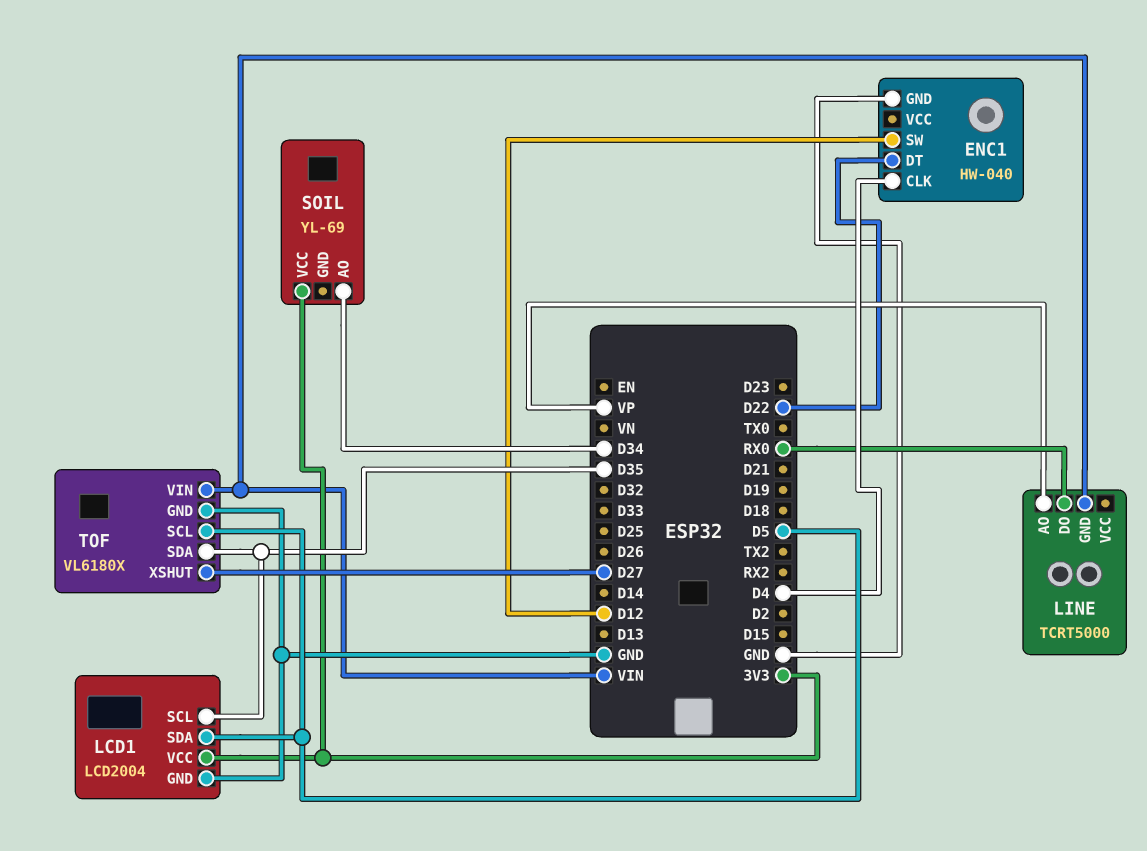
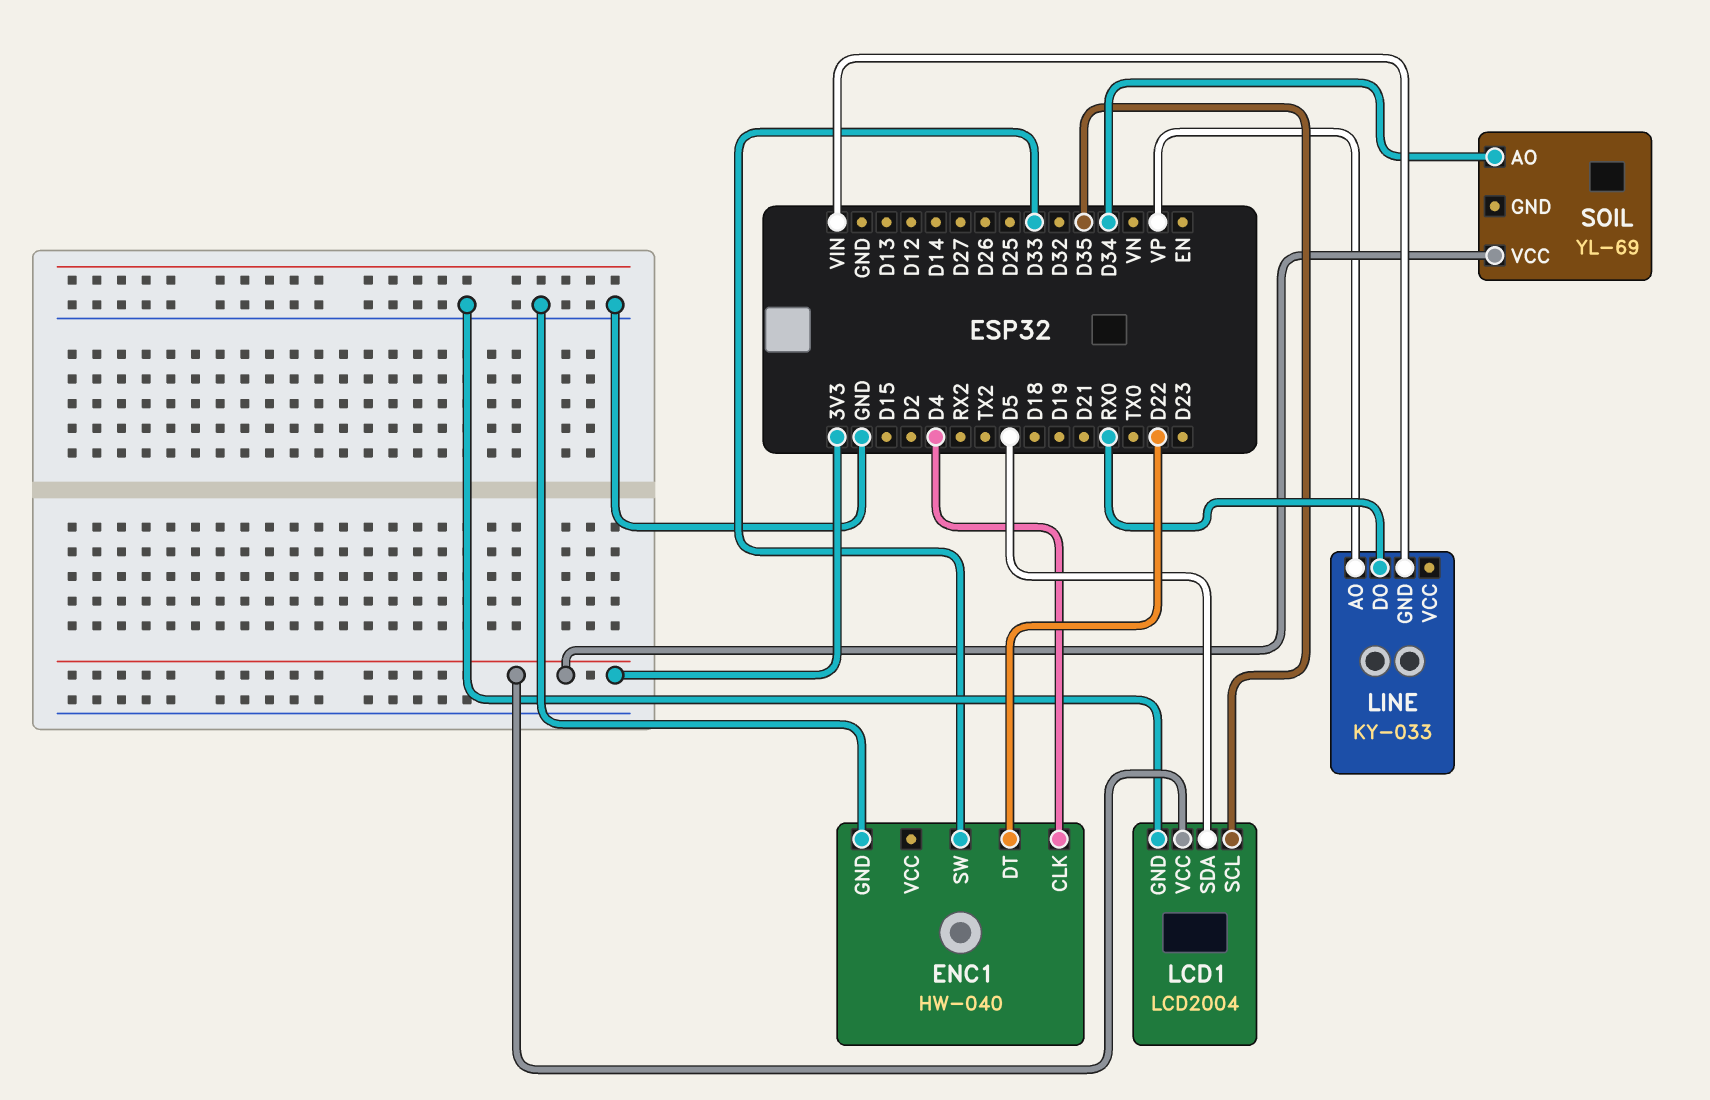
ENC1 pin SW: D12 -> D33
LINE: TCRT5000 -> KY-033
TOF: VL6180X -> none
TOF pin GND: GND -> none
TOF pin SCL: D5 -> none
TOF pin SDA: D35 -> none
TOF pin VIN: VIN -> none
TOF pin XSHUT: D27 -> none

